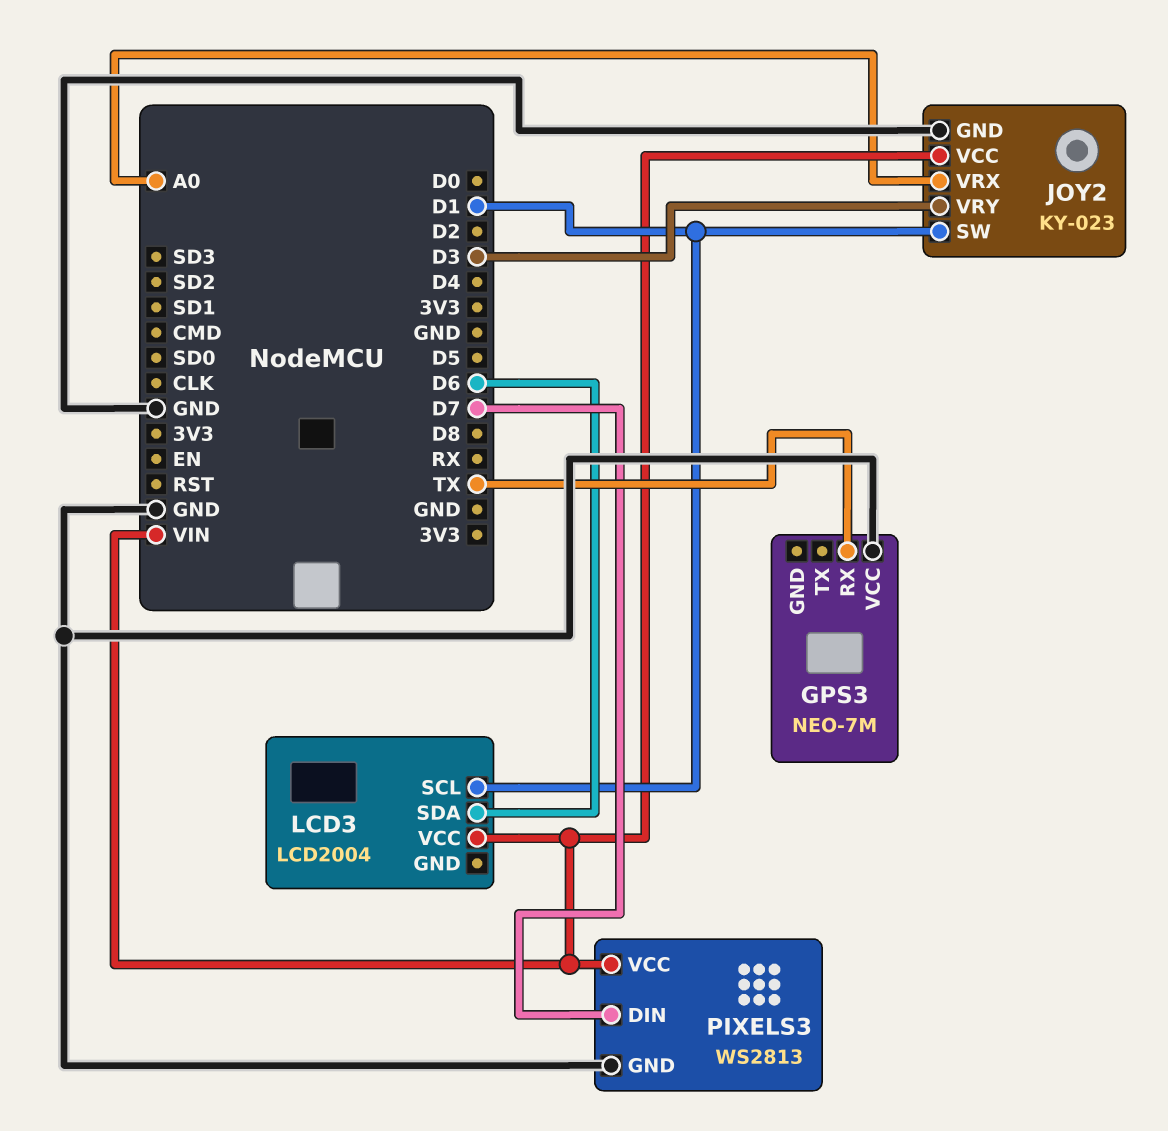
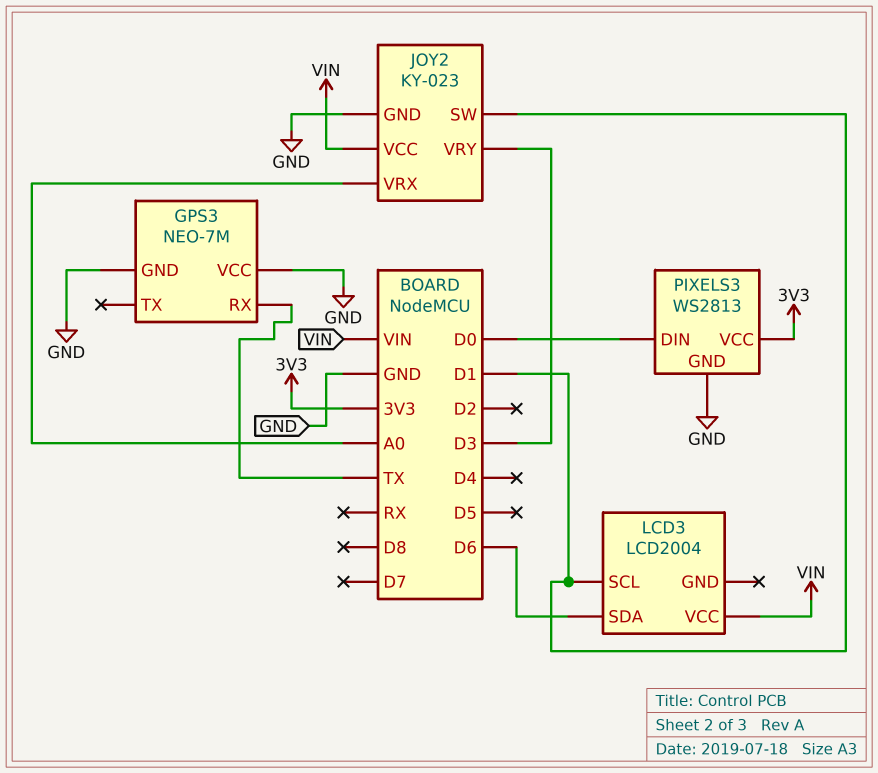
GPS3 pin GND: none -> GND
PIXELS3 pin DIN: D7 -> D0
PIXELS3 pin VCC: VIN -> 3V3

